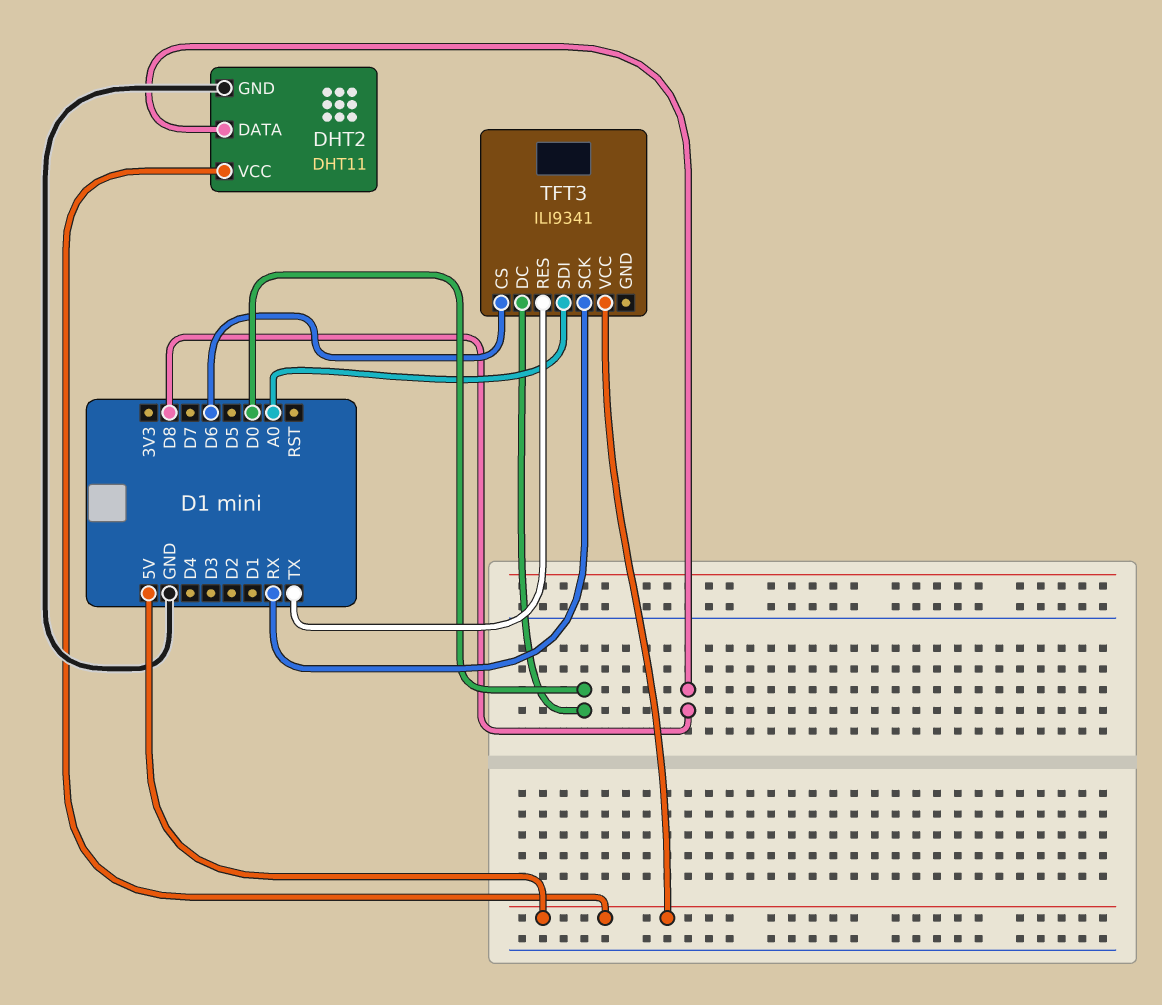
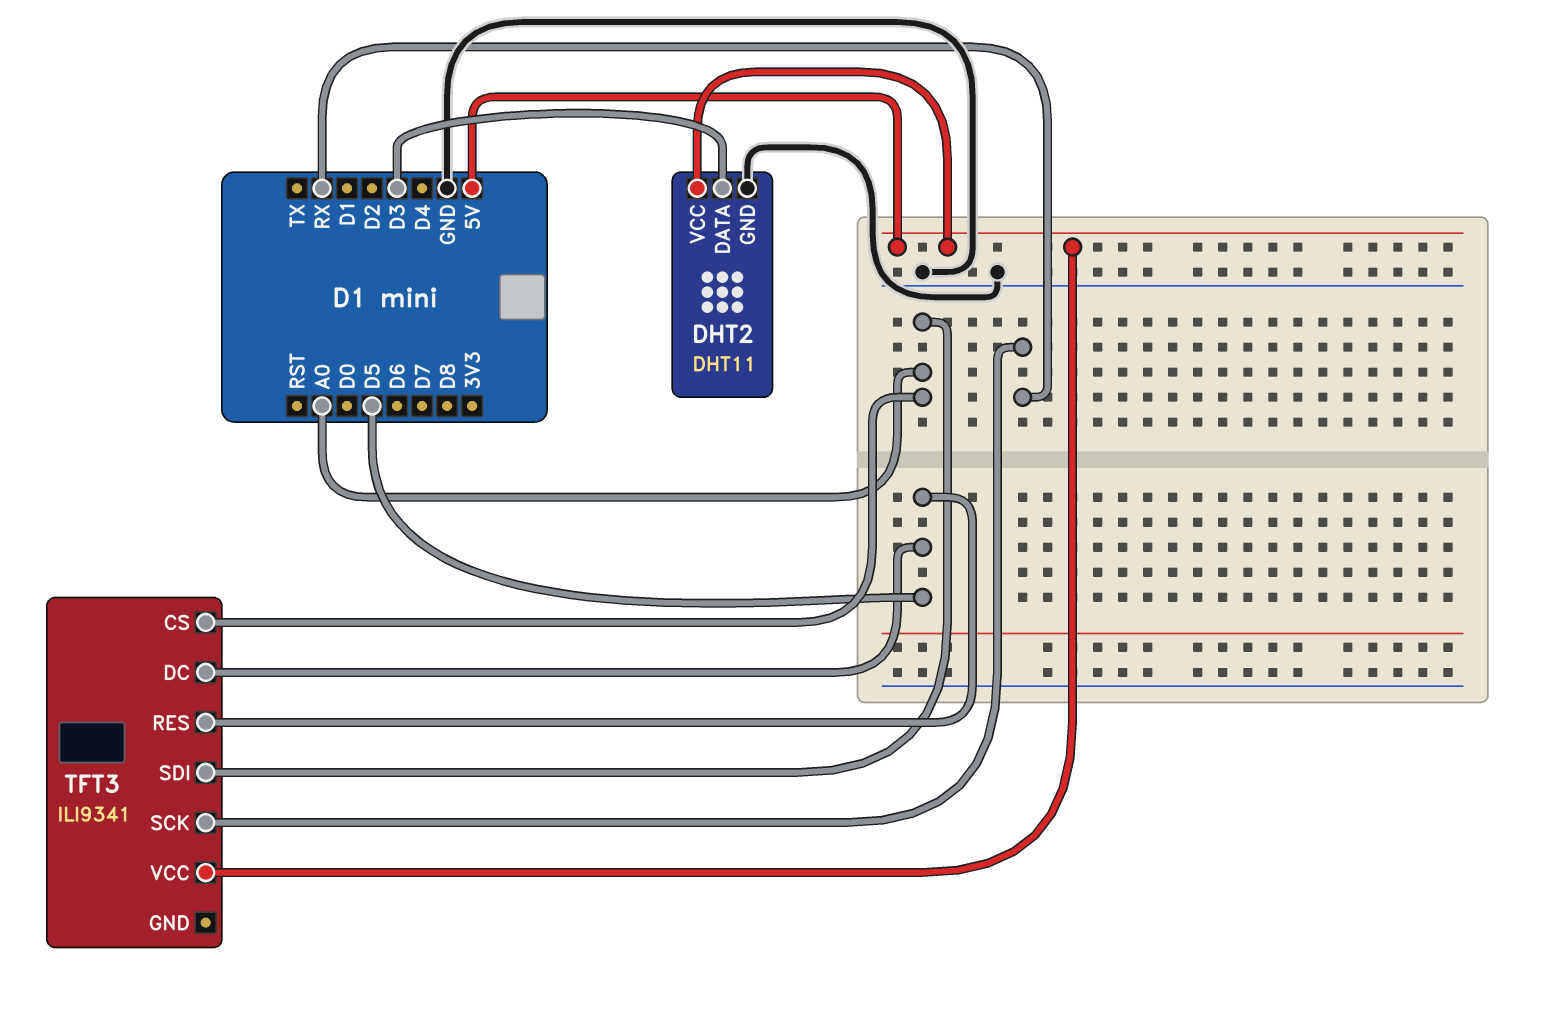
DHT2 pin DATA: D8 -> D3
TFT3 pin CS: D6 -> A0
TFT3 pin DC: D0 -> D5
TFT3 pin RES: TX -> D5

